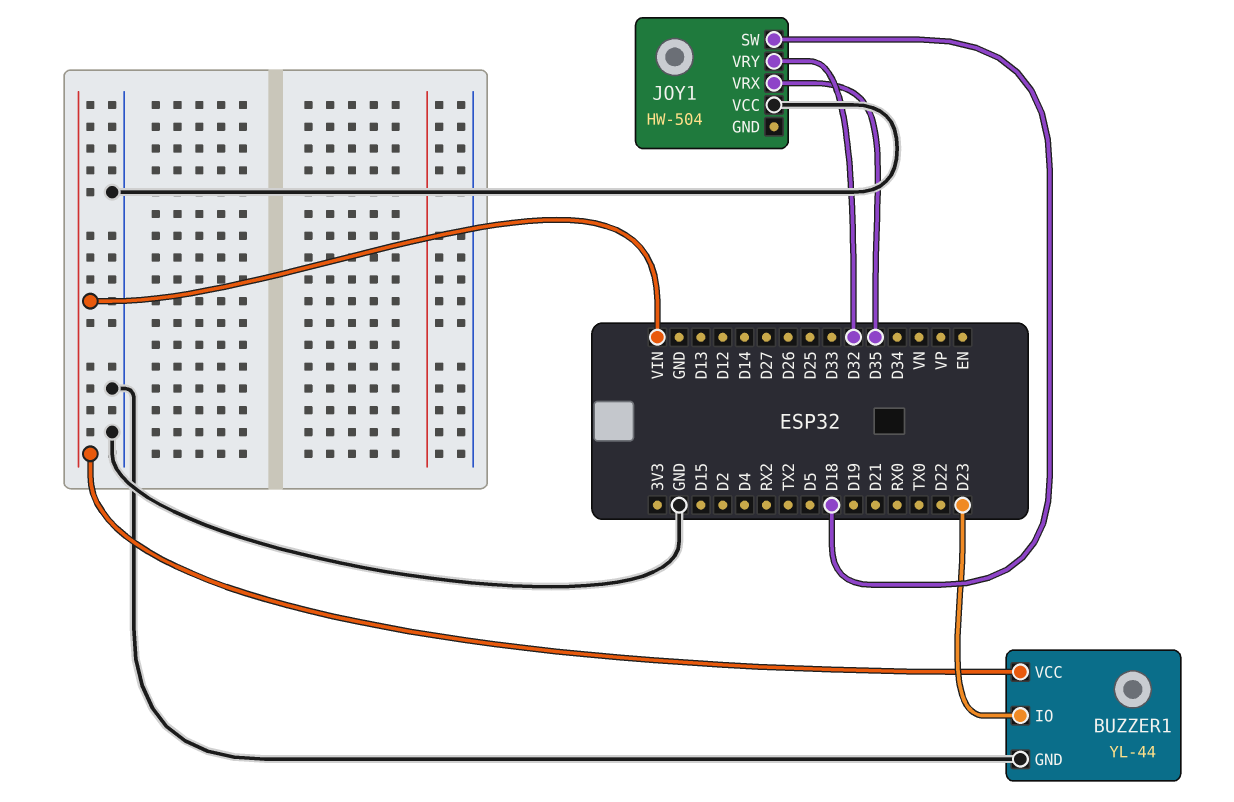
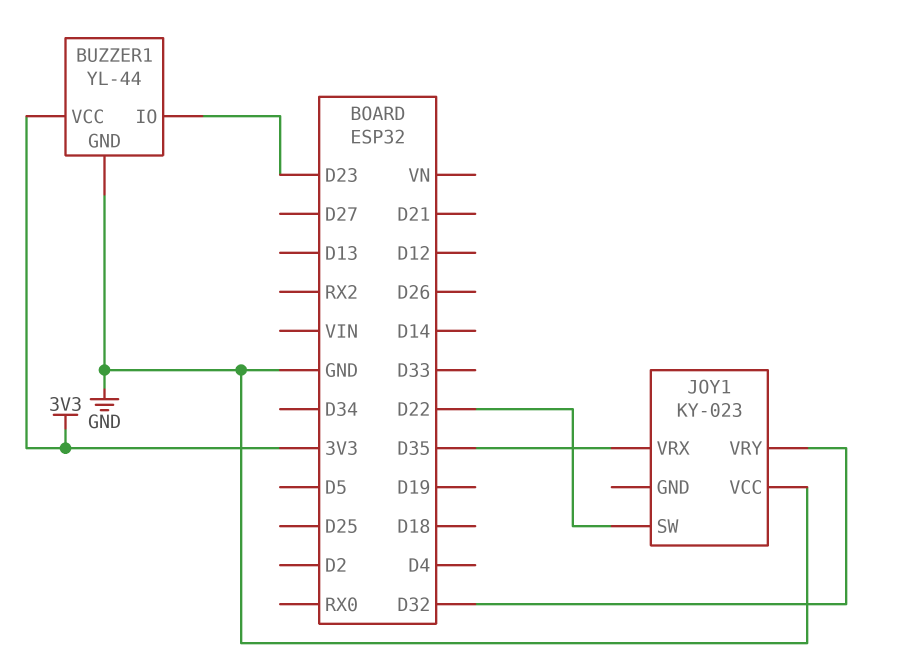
BUZZER1 pin VCC: VIN -> 3V3
JOY1: HW-504 -> KY-023
JOY1 pin SW: D18 -> D22

